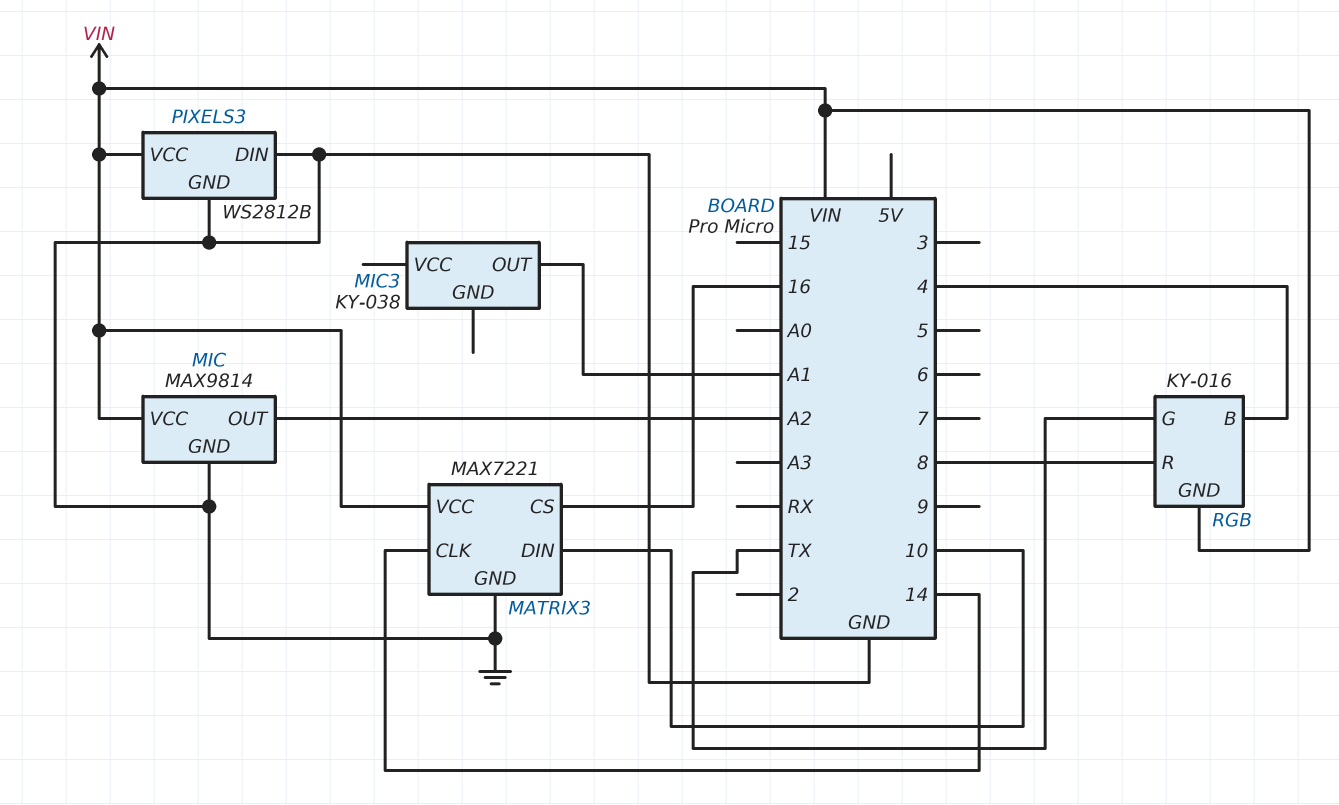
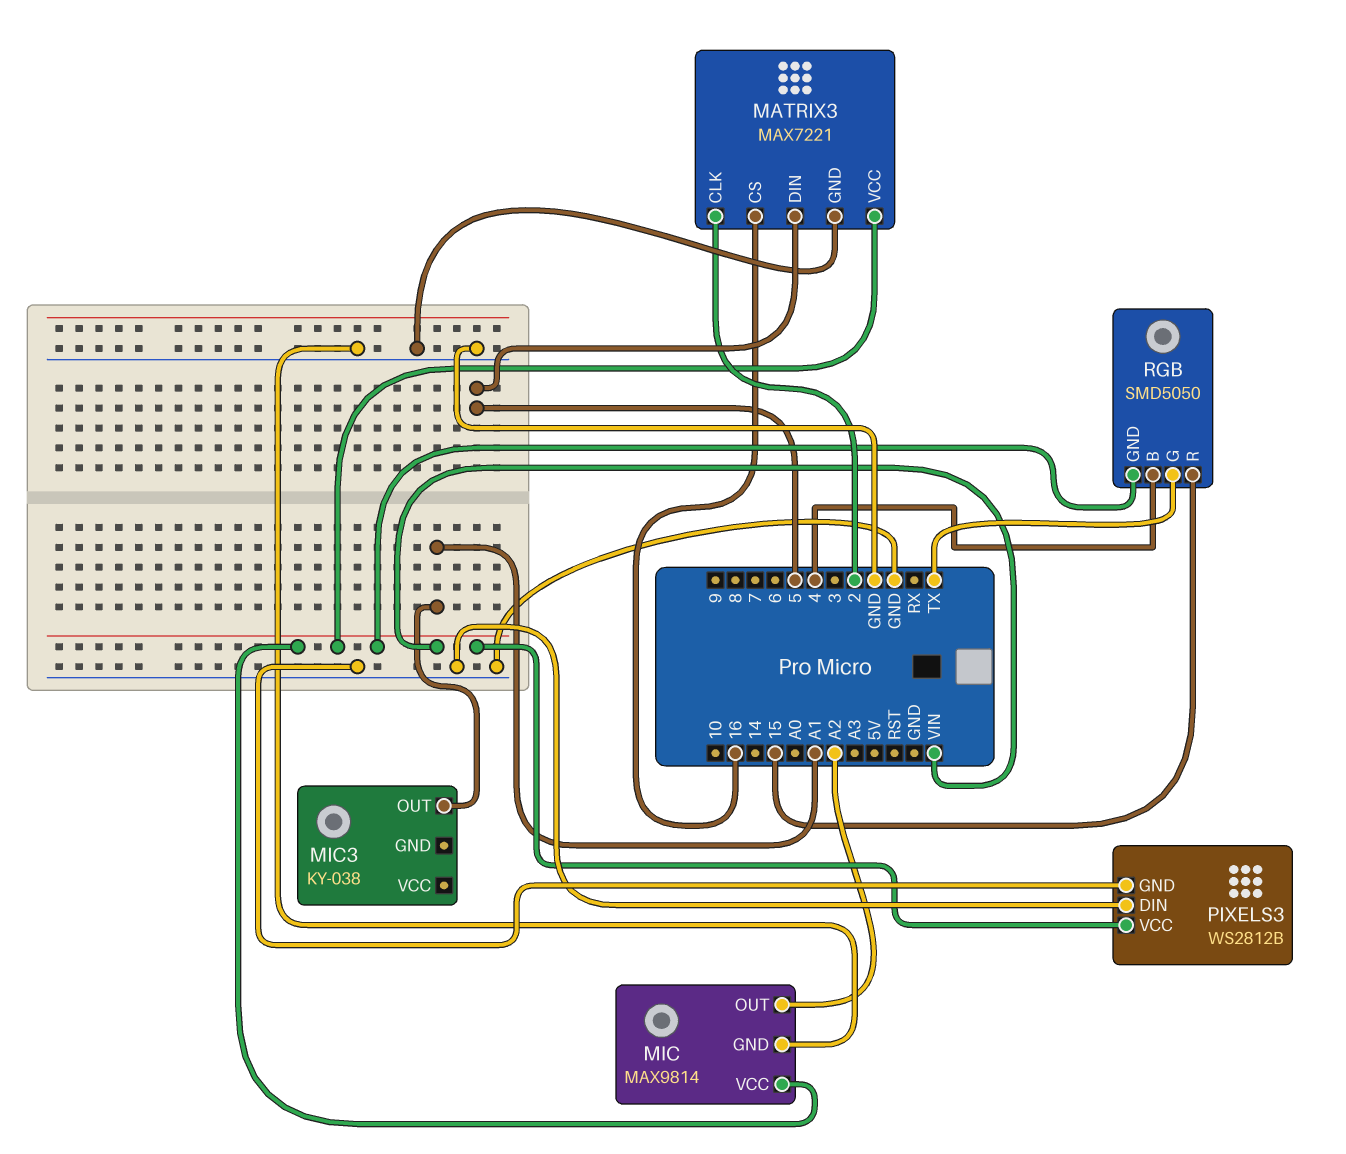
MATRIX3 pin CLK: 14 -> 2
MATRIX3 pin DIN: 10 -> 5
RGB: KY-016 -> SMD5050
RGB pin R: 8 -> 15

